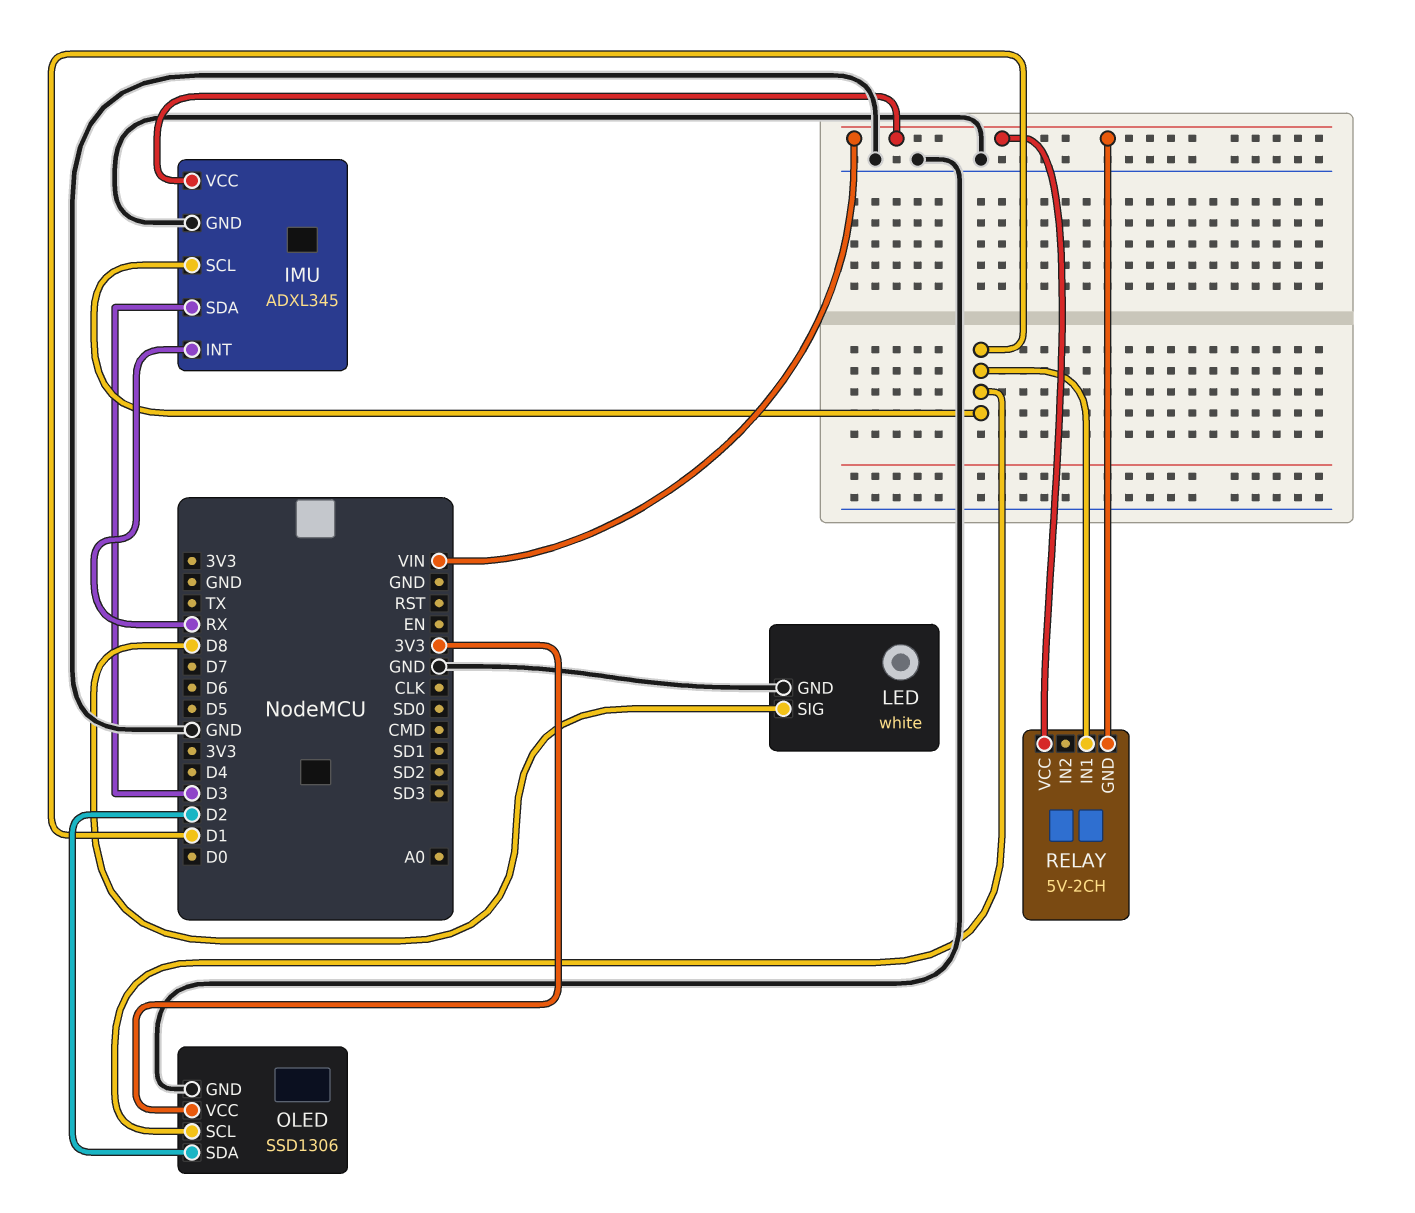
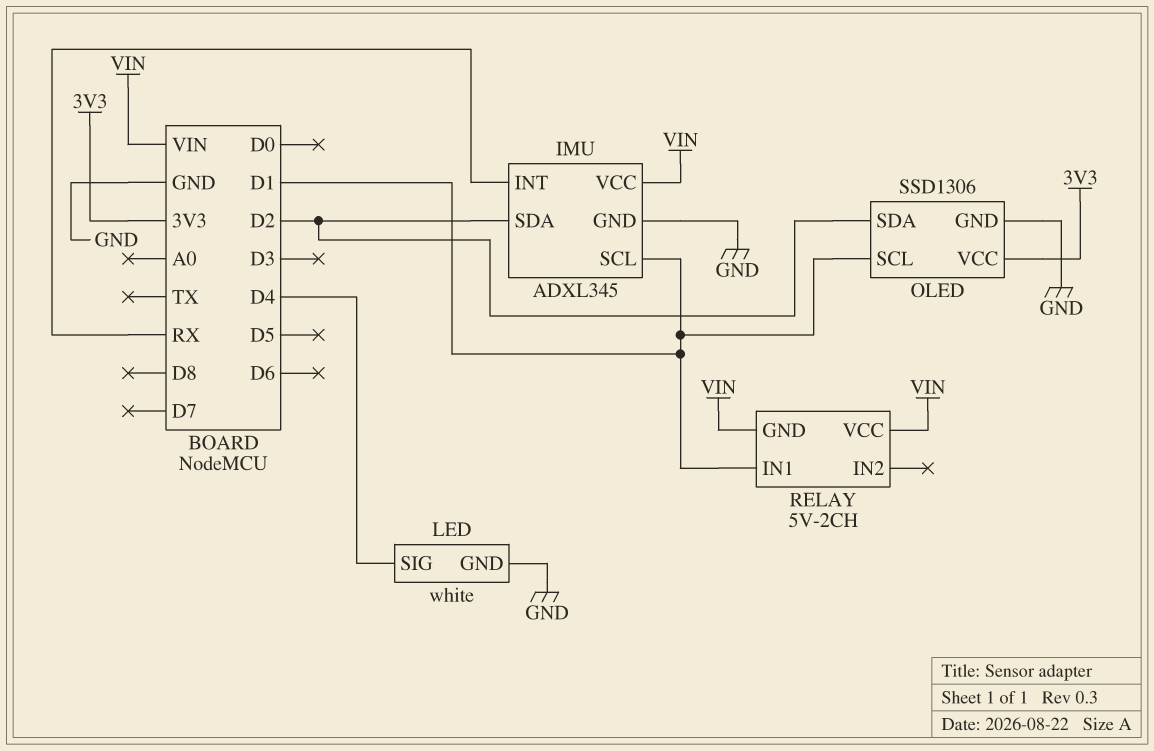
IMU pin SDA: D3 -> D2
LED pin SIG: D8 -> D4

